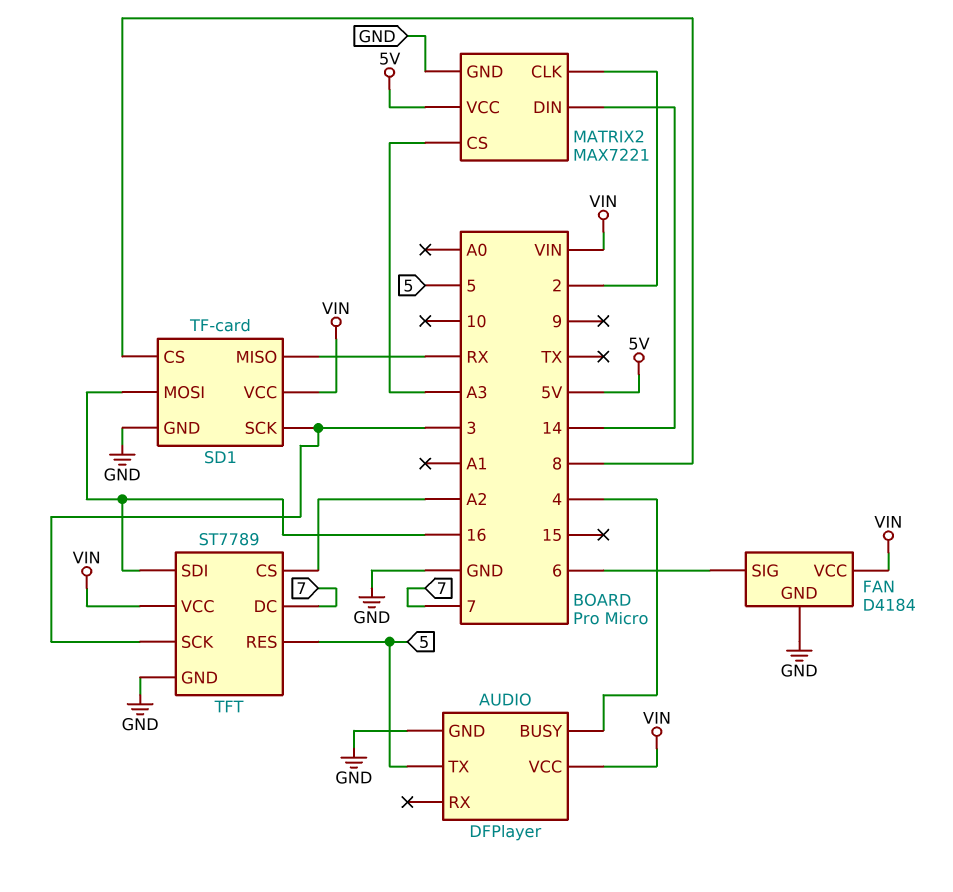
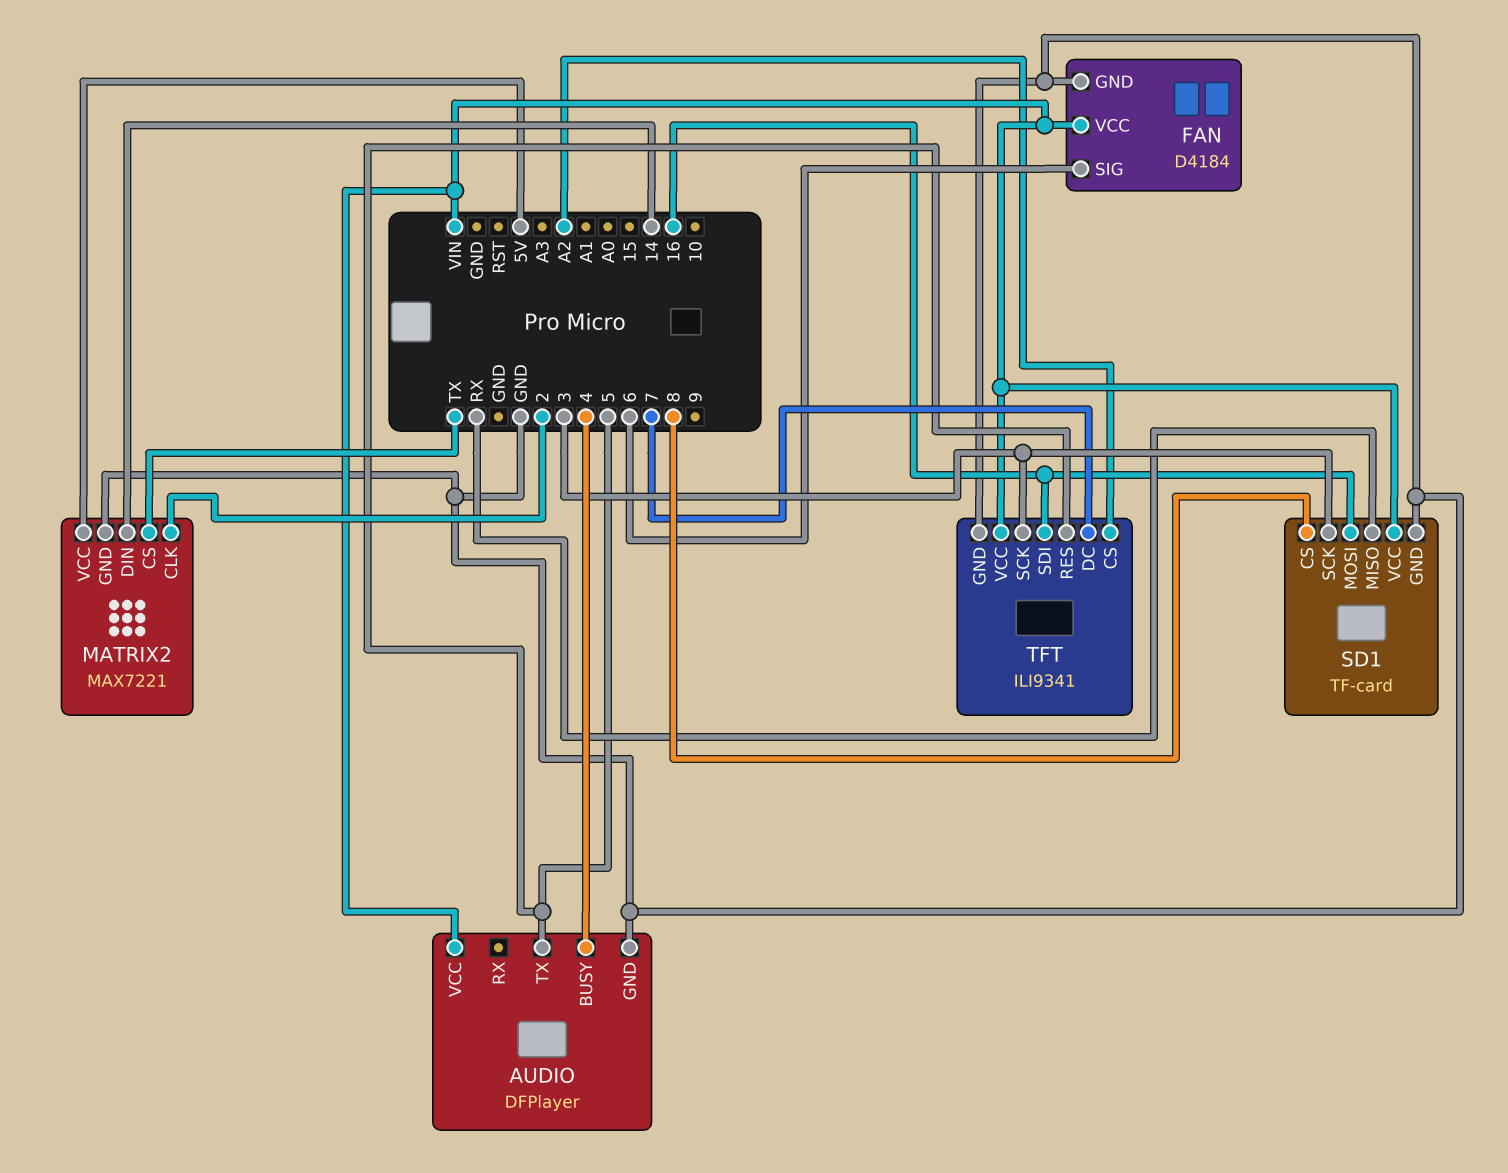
MATRIX2 pin CS: A3 -> TX
TFT: ST7789 -> ILI9341

